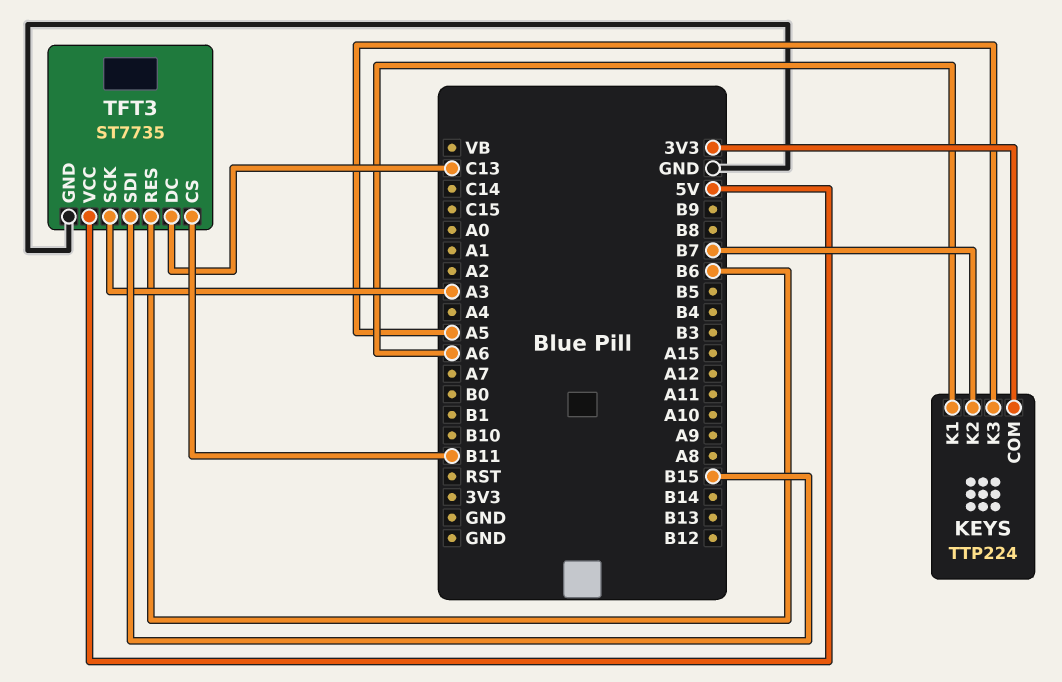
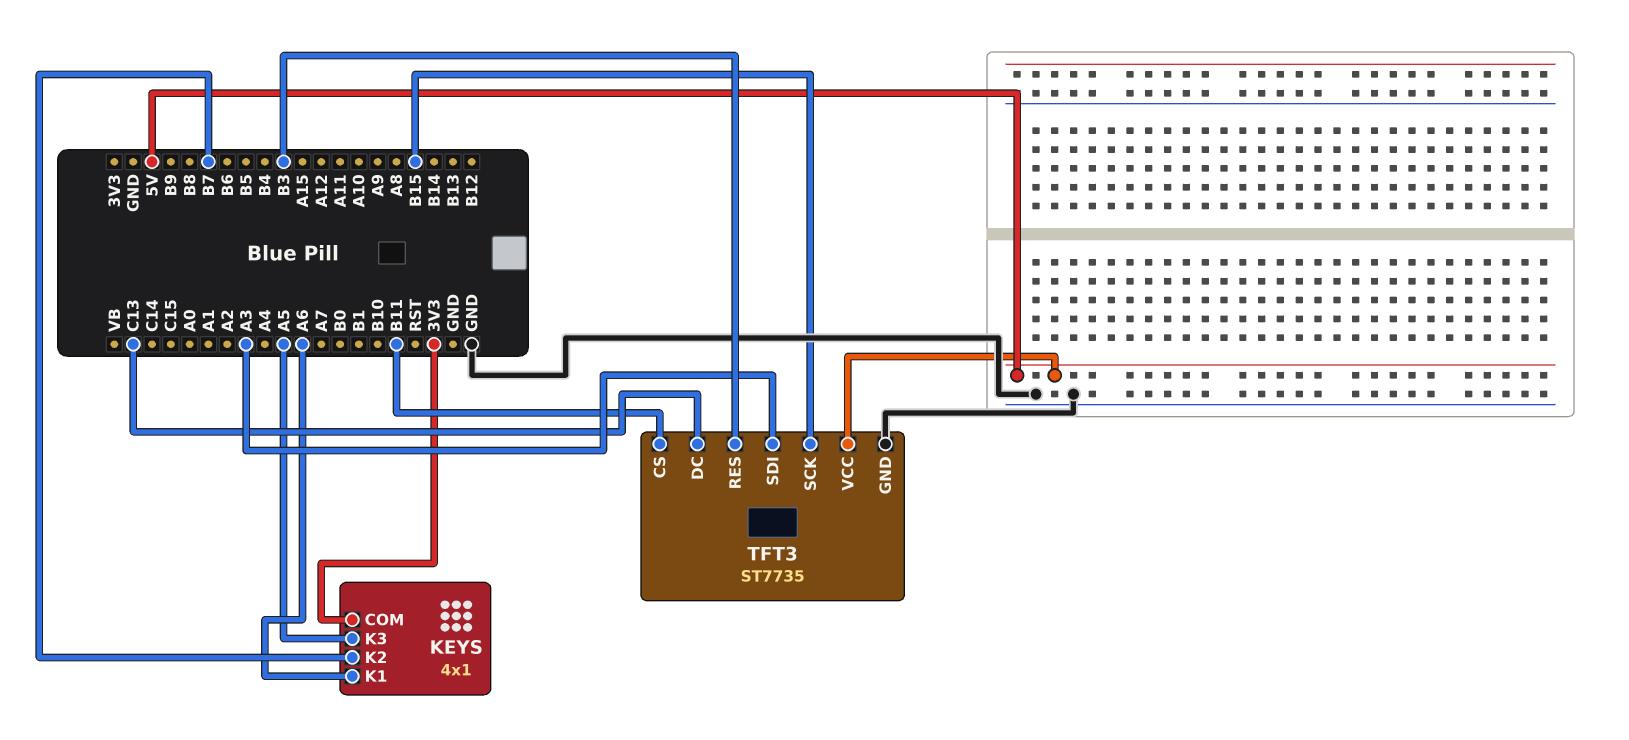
KEYS: TTP224 -> 4x1
TFT3 pin RES: B6 -> B3
TFT3 pin SCK: A3 -> B15
TFT3 pin SDI: B15 -> A3

